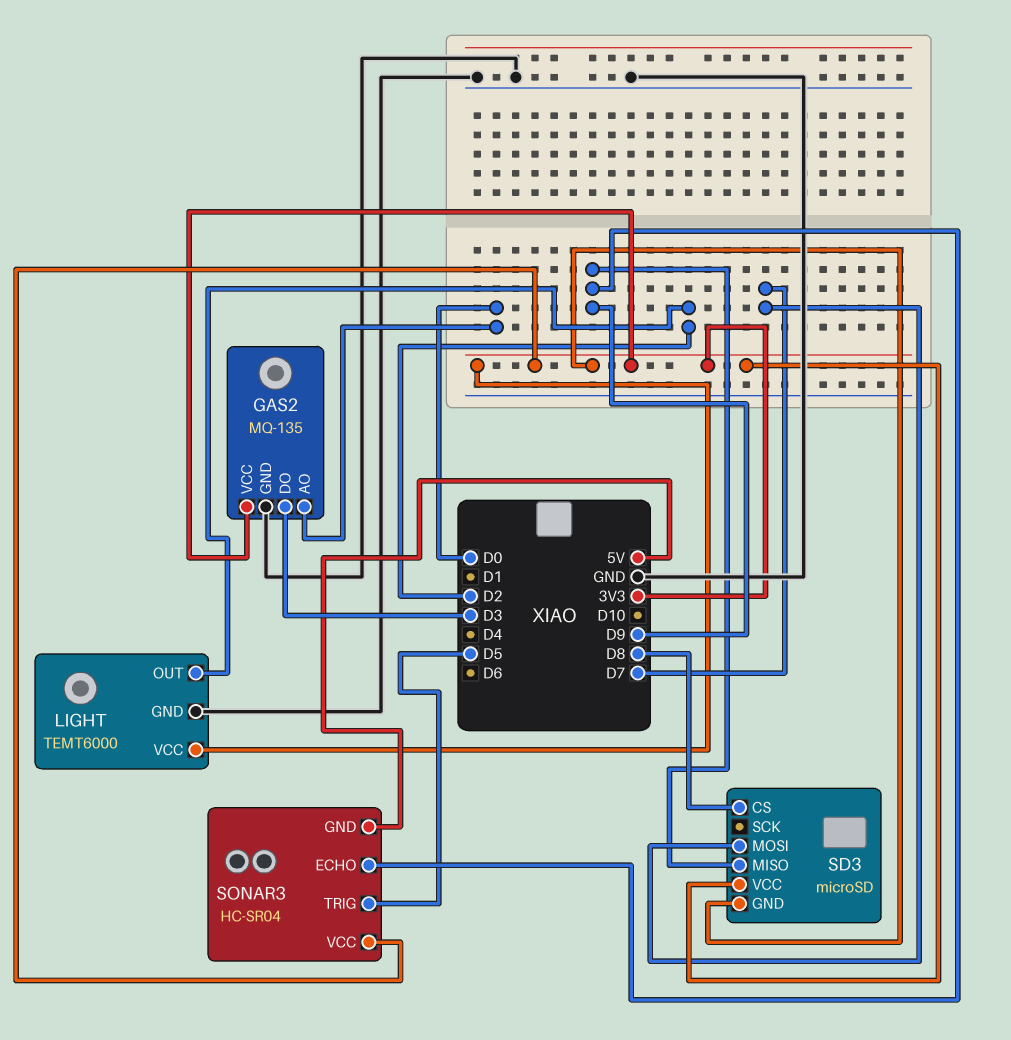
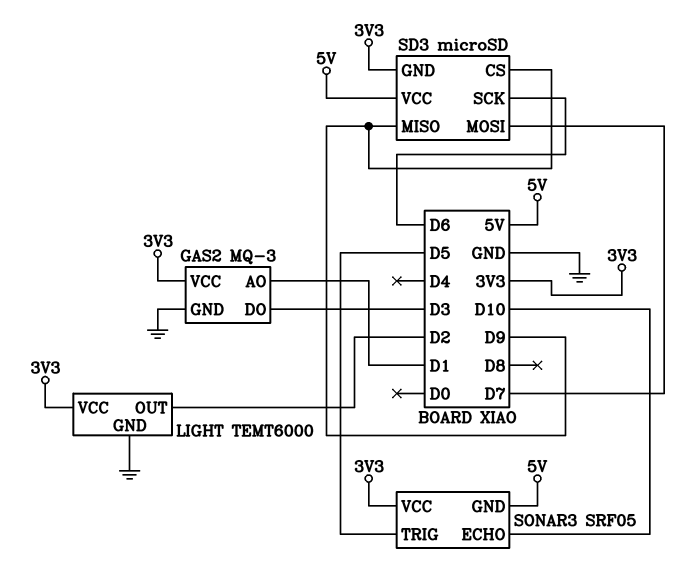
GAS2: MQ-135 -> MQ-3
GAS2 pin AO: D0 -> D1
SD3 pin CS: D8 -> D9
SD3 pin SCK: none -> D6
SD3 pin VCC: 3V3 -> 5V
SONAR3: HC-SR04 -> SRF05
SONAR3 pin ECHO: D9 -> D10

